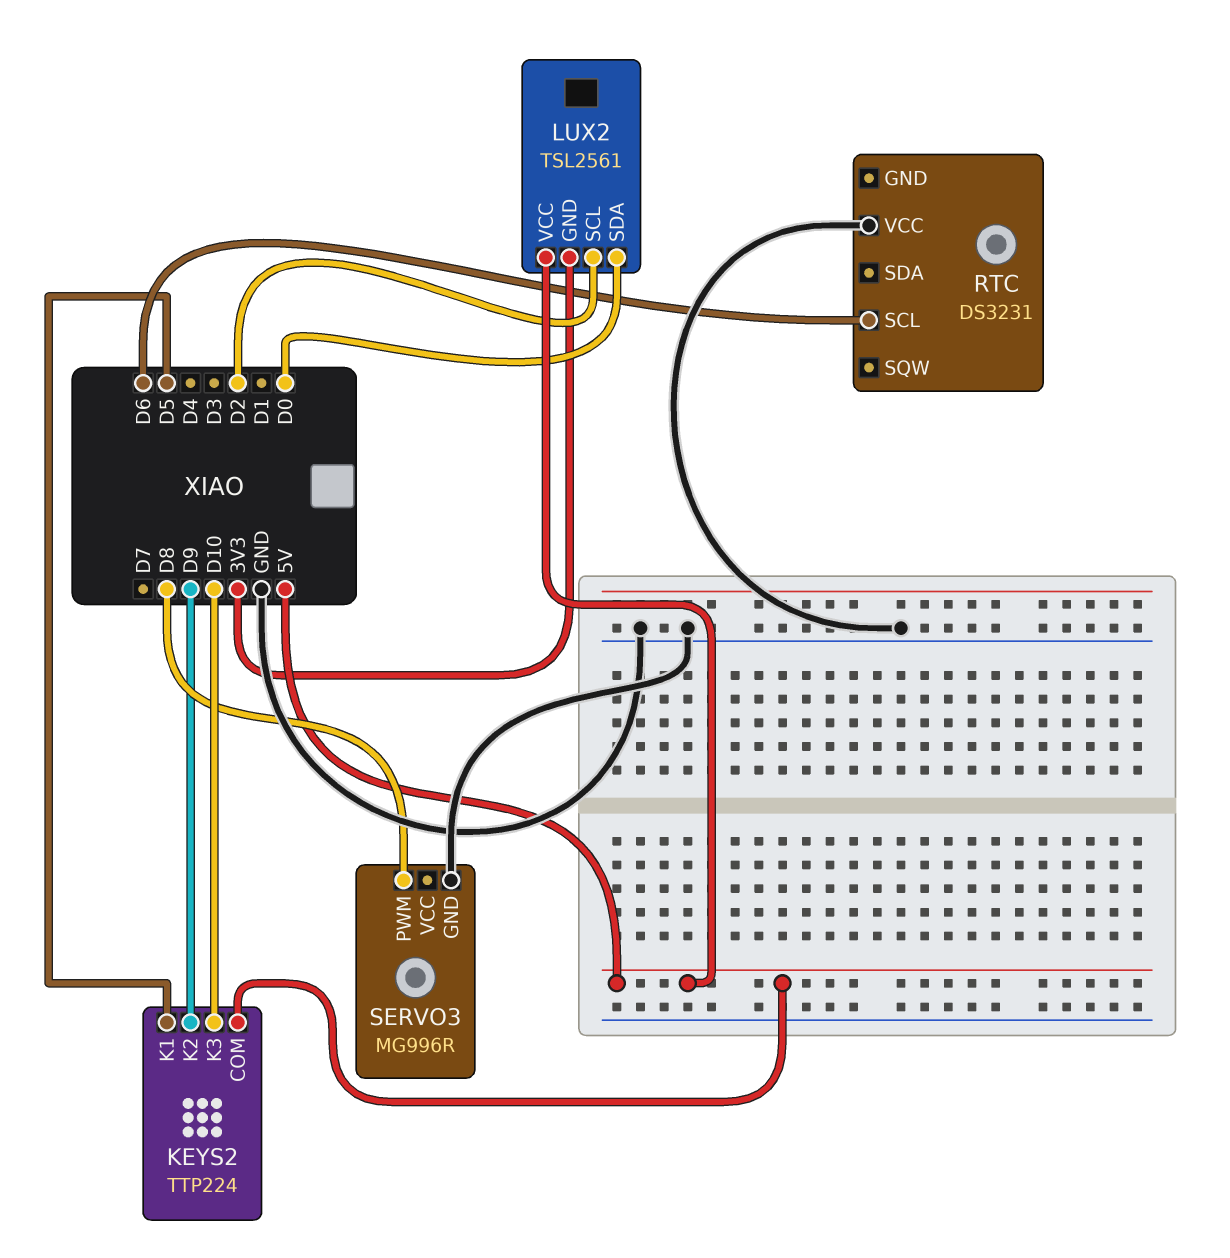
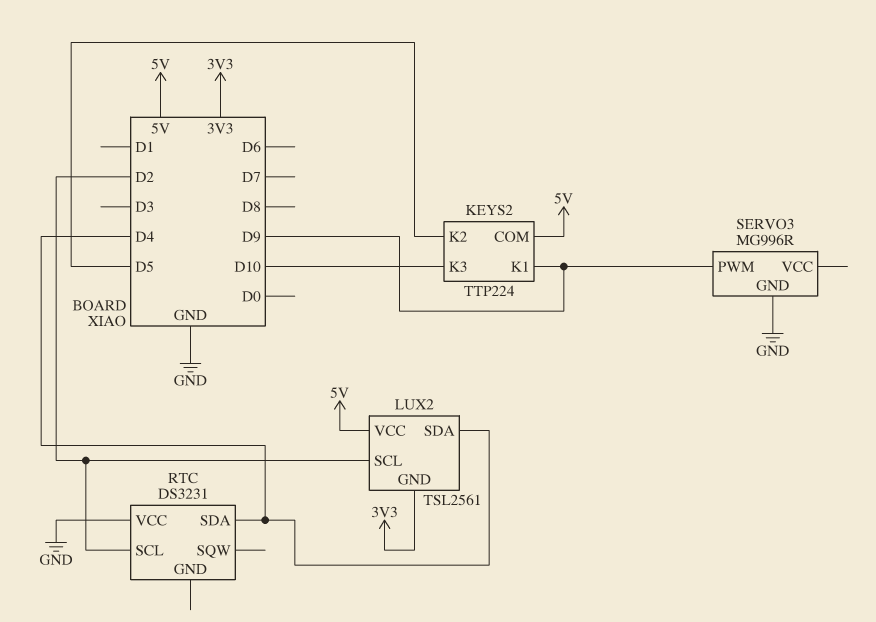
KEYS2 pin K1: D5 -> D9
KEYS2 pin K2: D9 -> D5
LUX2 pin SDA: D0 -> D4
RTC pin SCL: D6 -> D2
RTC pin SDA: none -> D4
SERVO3 pin PWM: D8 -> D9

